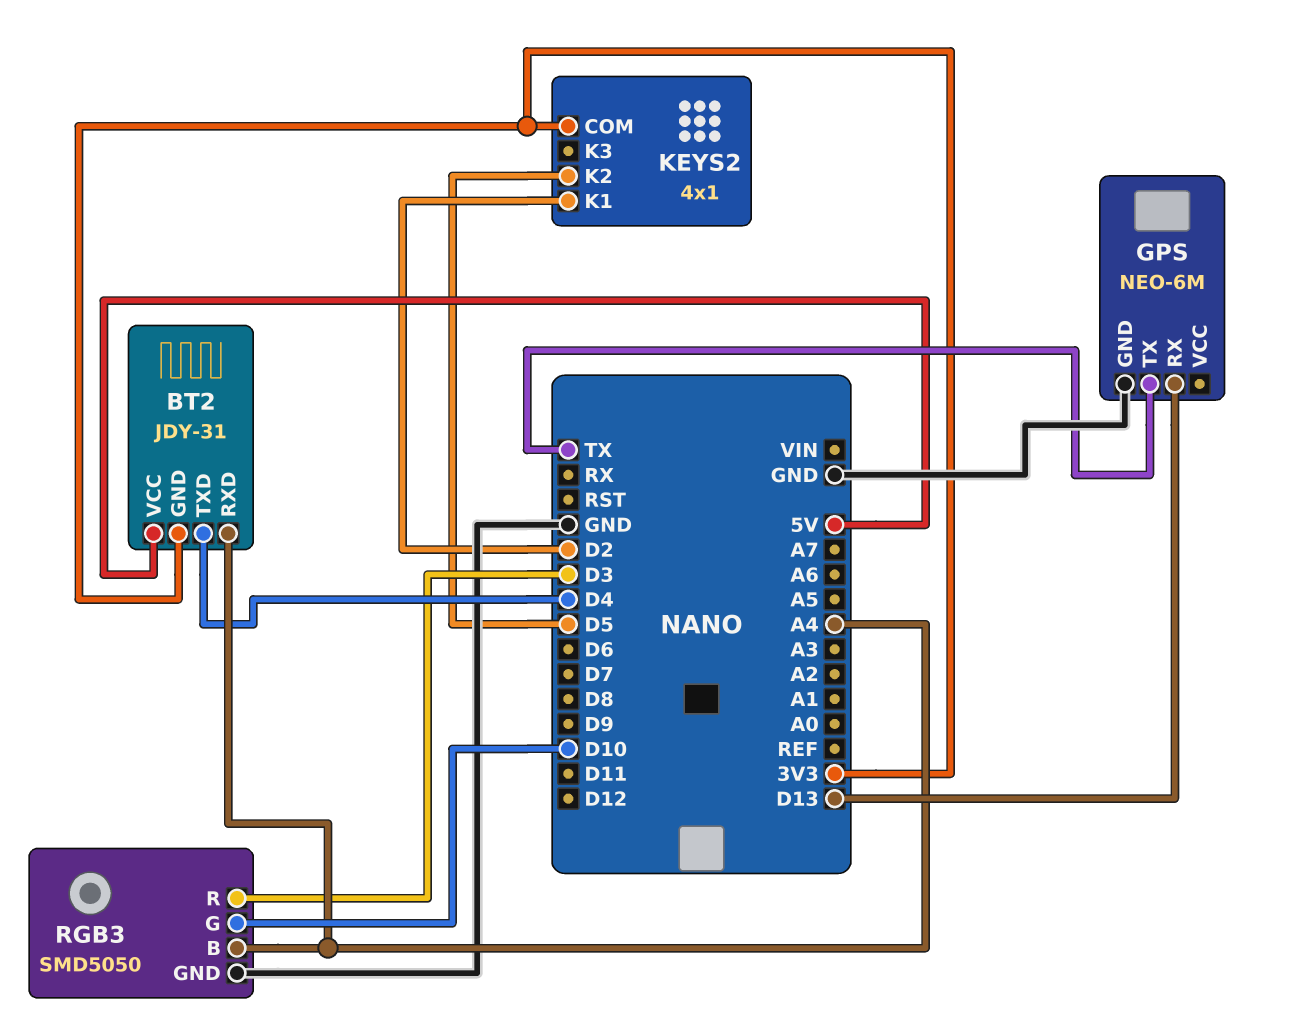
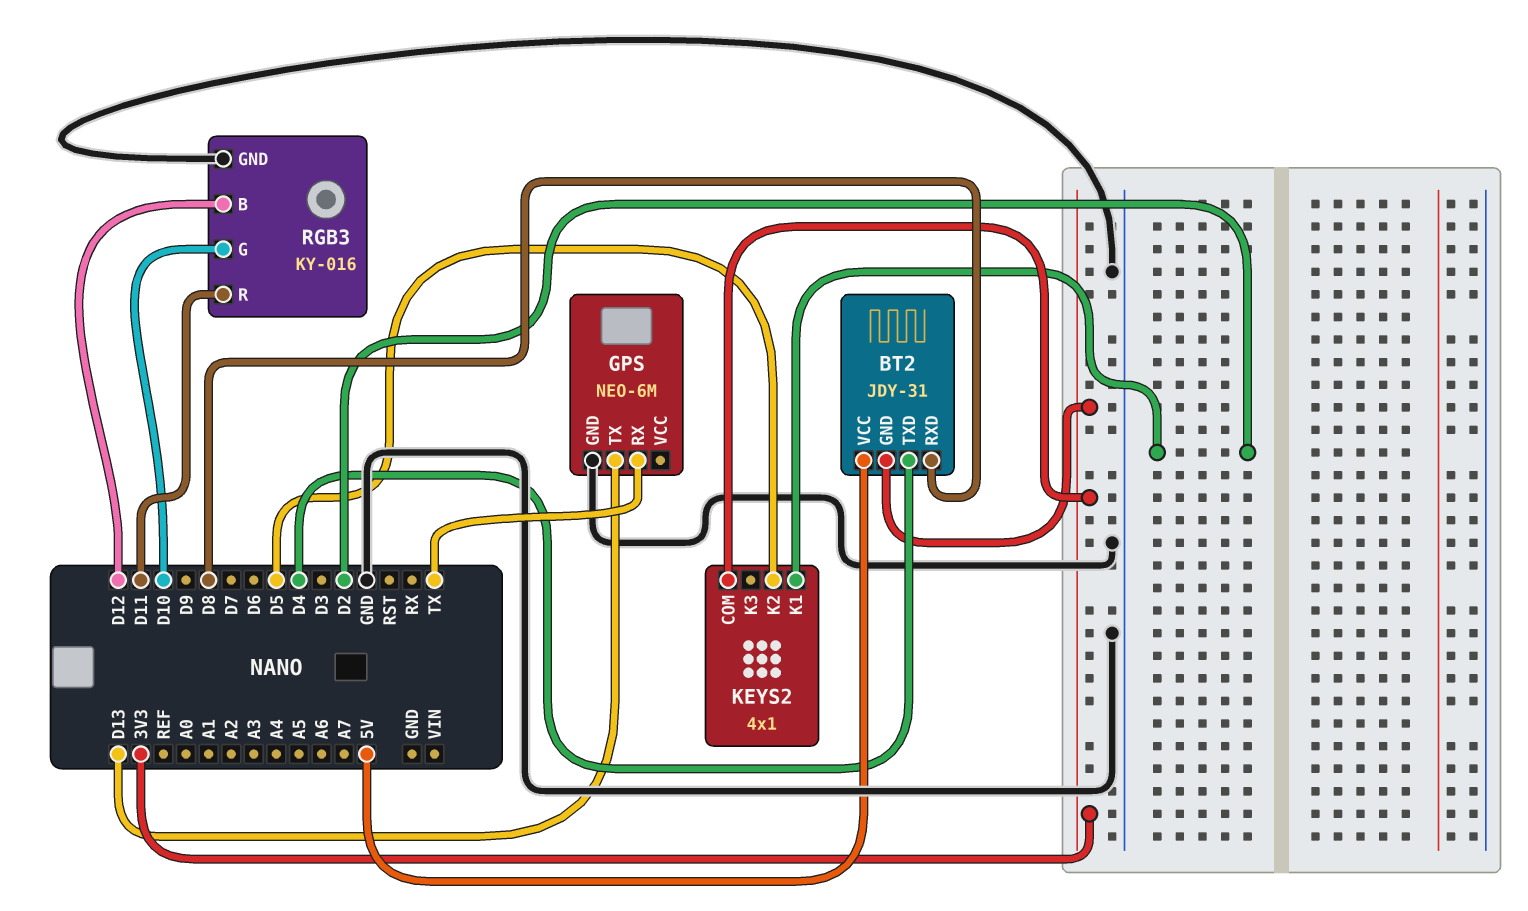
BT2 pin RXD: A4 -> D8
GPS pin RX: D13 -> TX
GPS pin TX: TX -> D13
RGB3: SMD5050 -> KY-016
RGB3 pin B: A4 -> D12
RGB3 pin R: D3 -> D11

